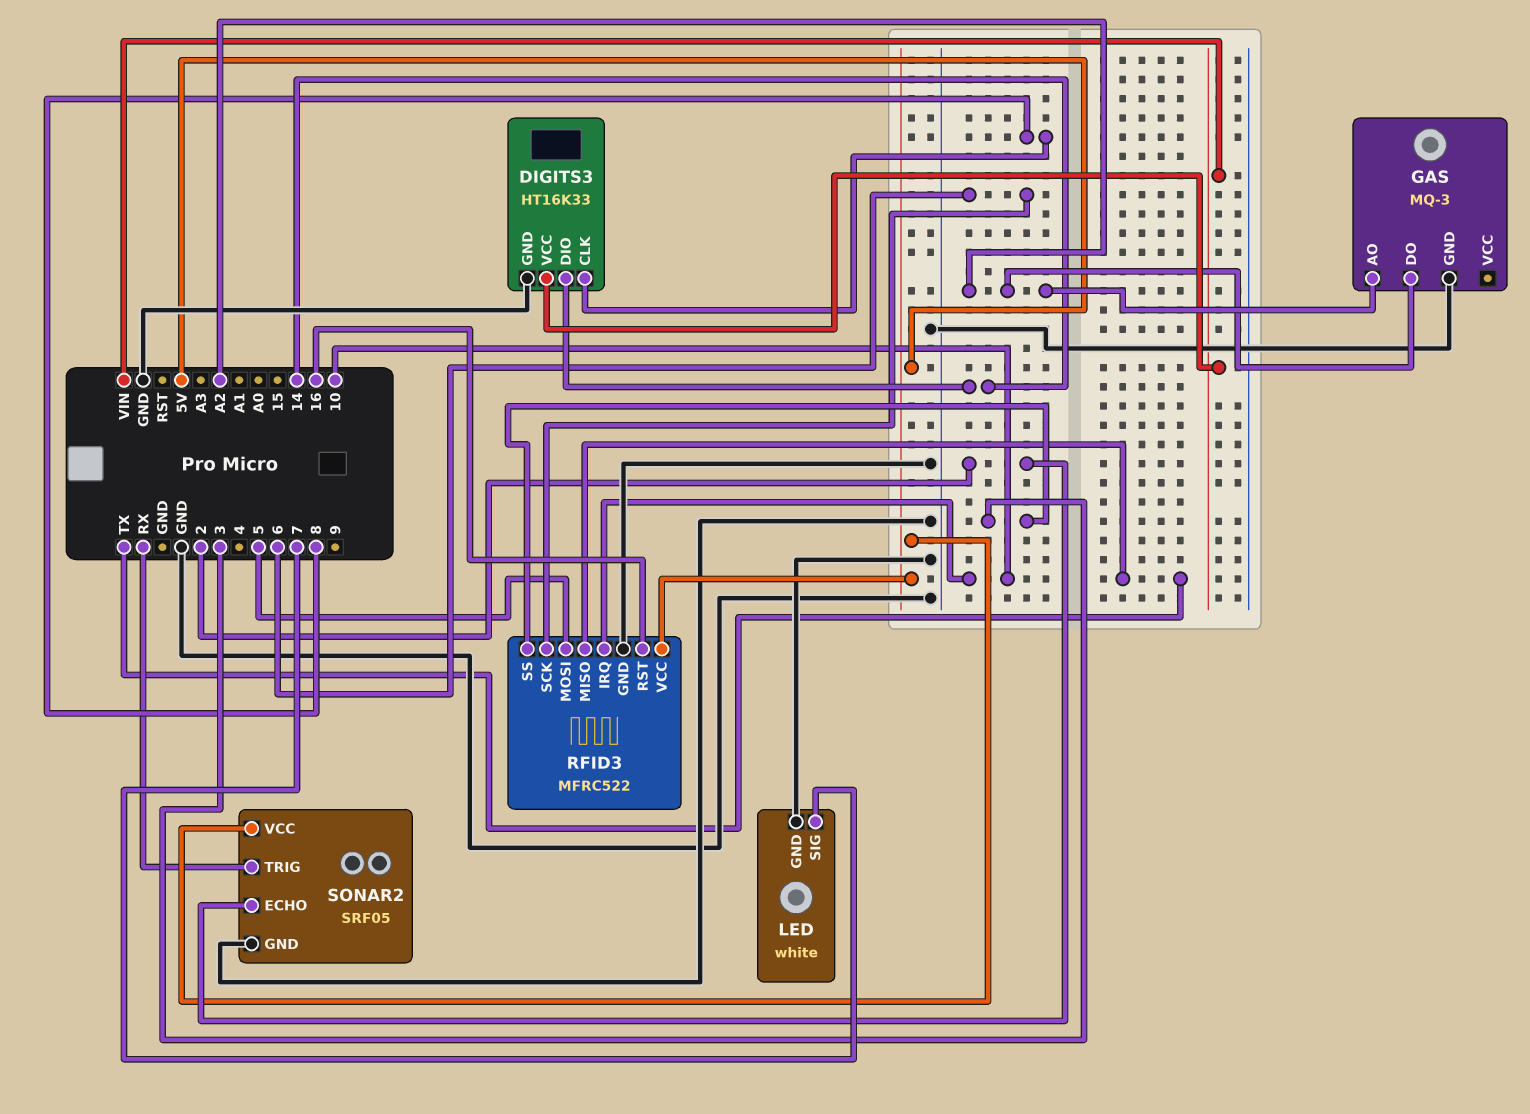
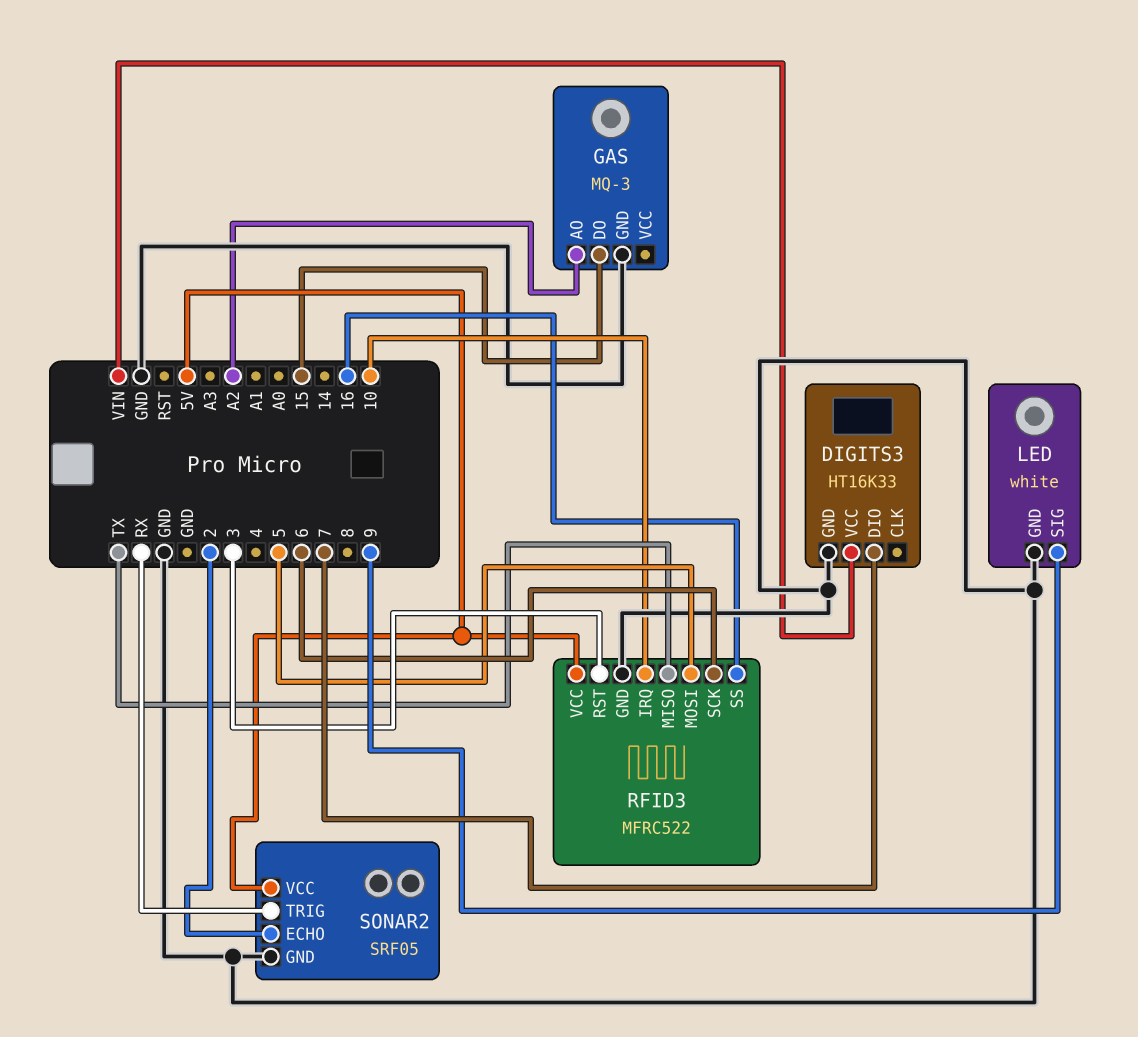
DIGITS3 pin CLK: 8 -> none
DIGITS3 pin DIO: 14 -> 7
GAS pin DO: A2 -> 15
LED pin SIG: 7 -> 9
RFID3 pin RST: 16 -> 3
RFID3 pin SS: 3 -> 16

